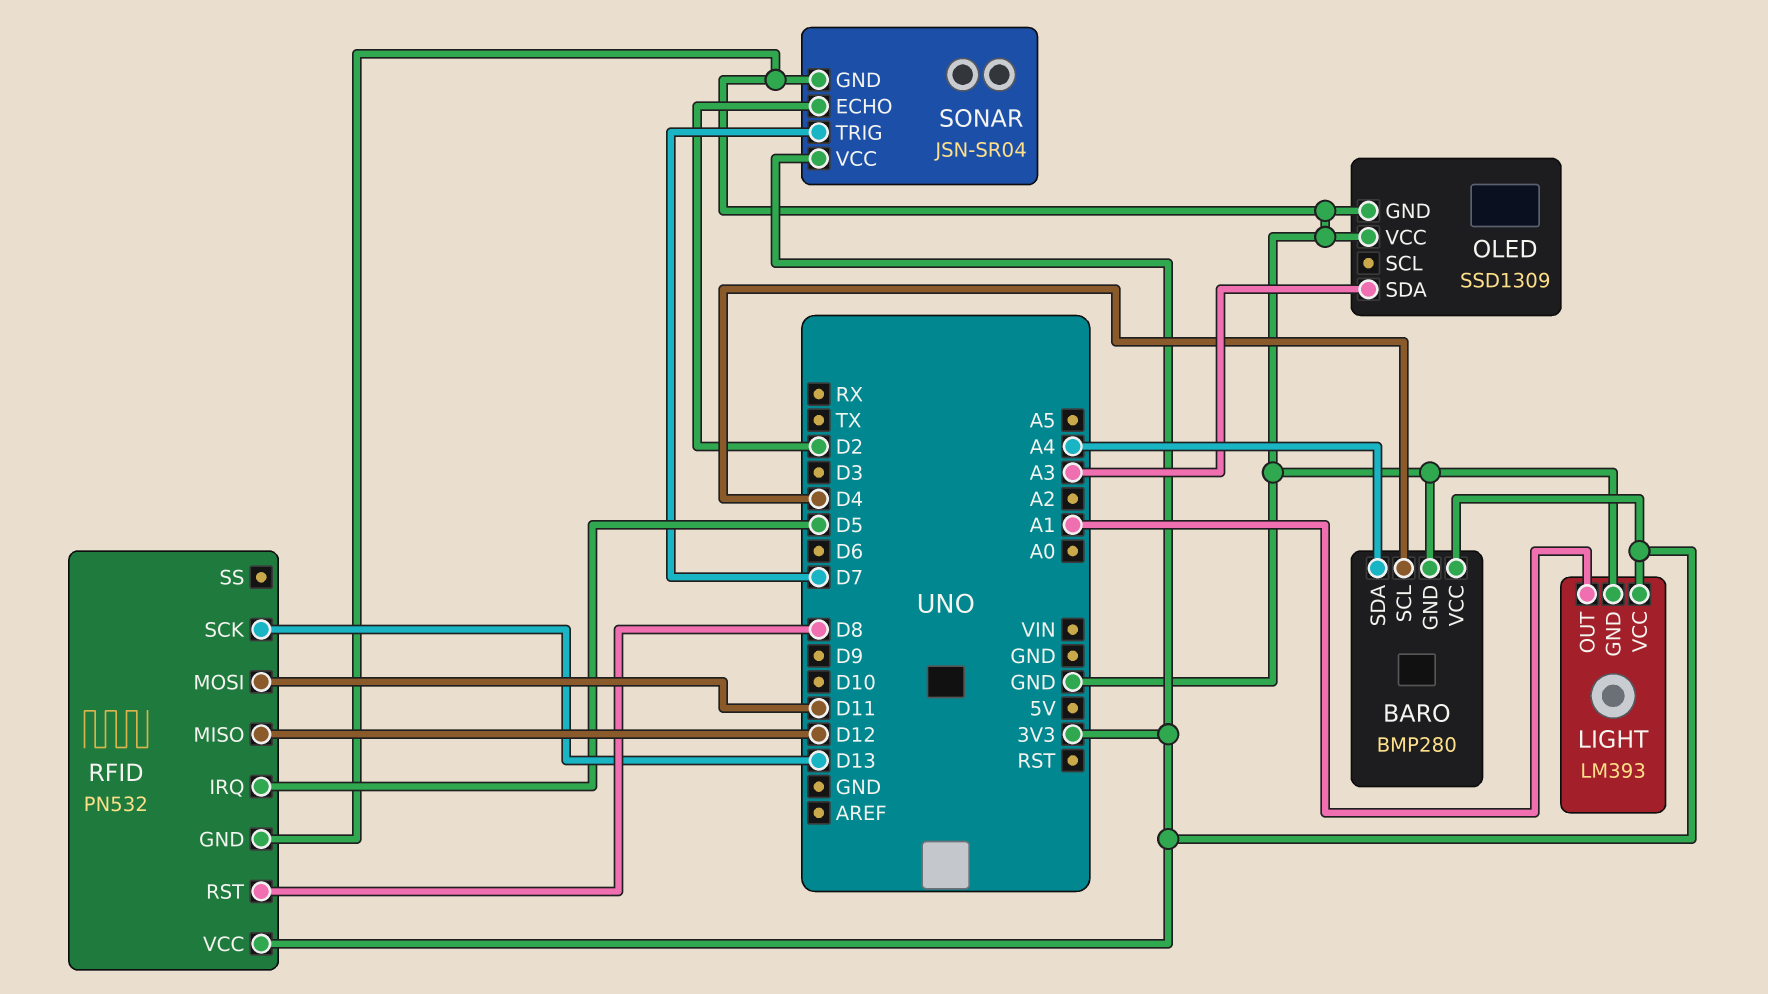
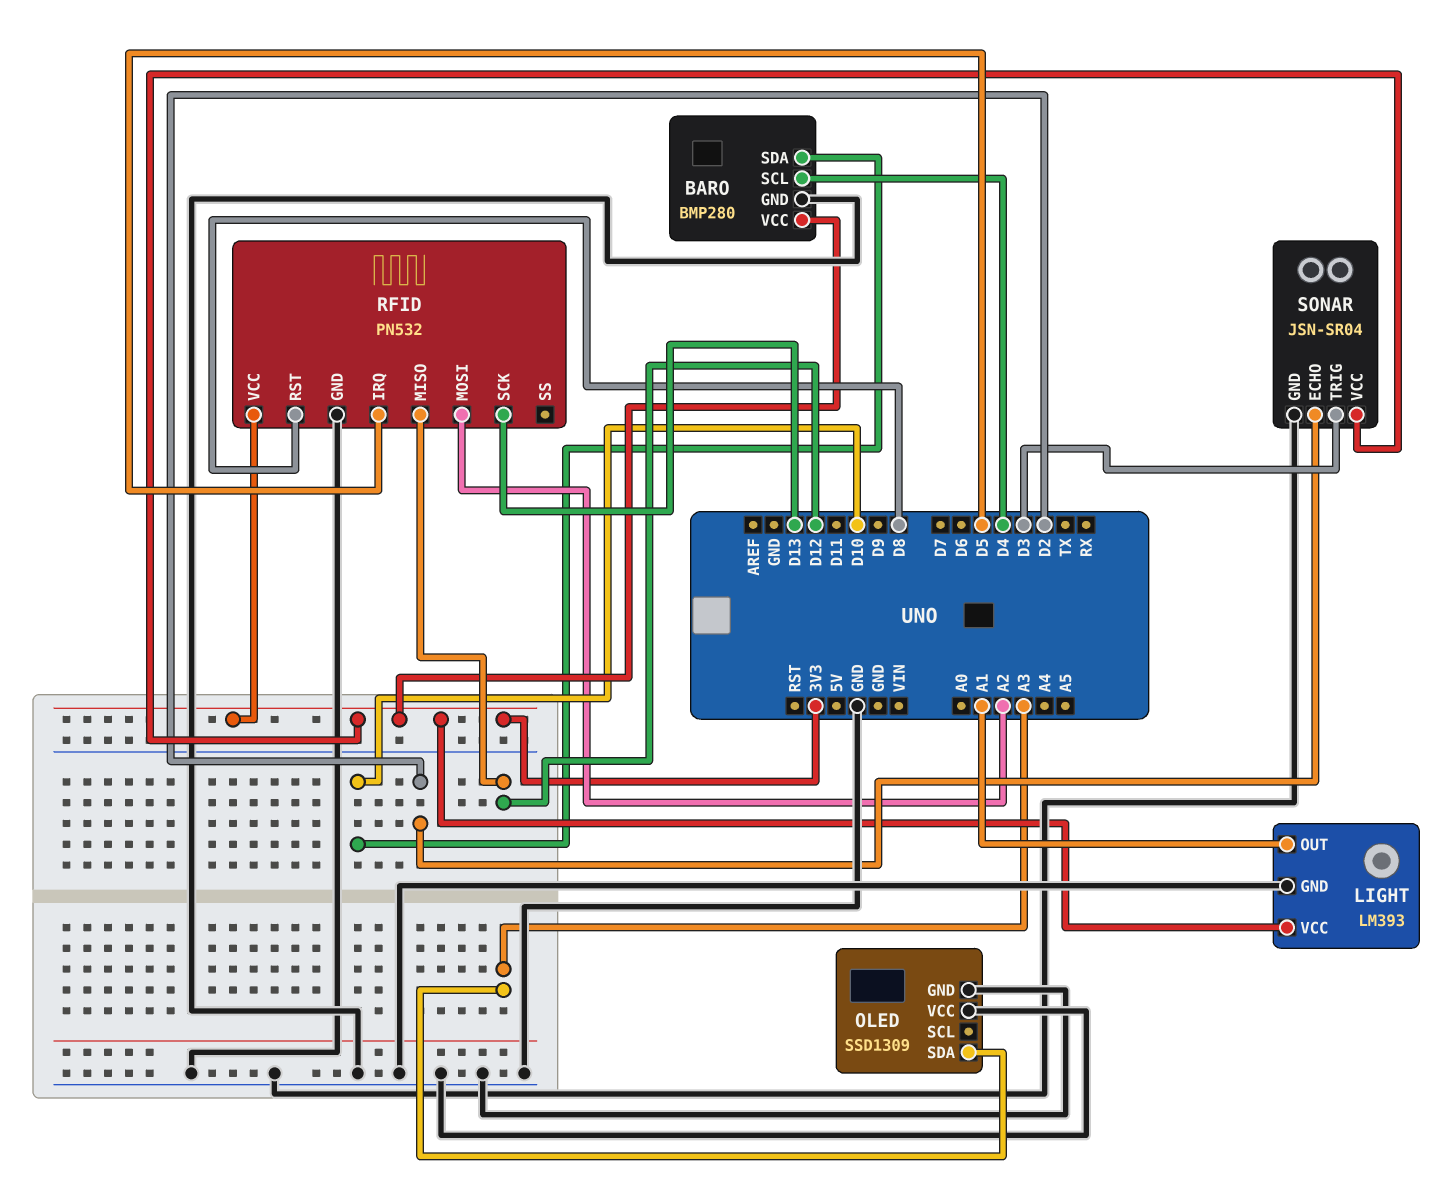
BARO pin SDA: A4 -> D10
RFID pin MOSI: D11 -> A2
SONAR pin TRIG: D7 -> D3

